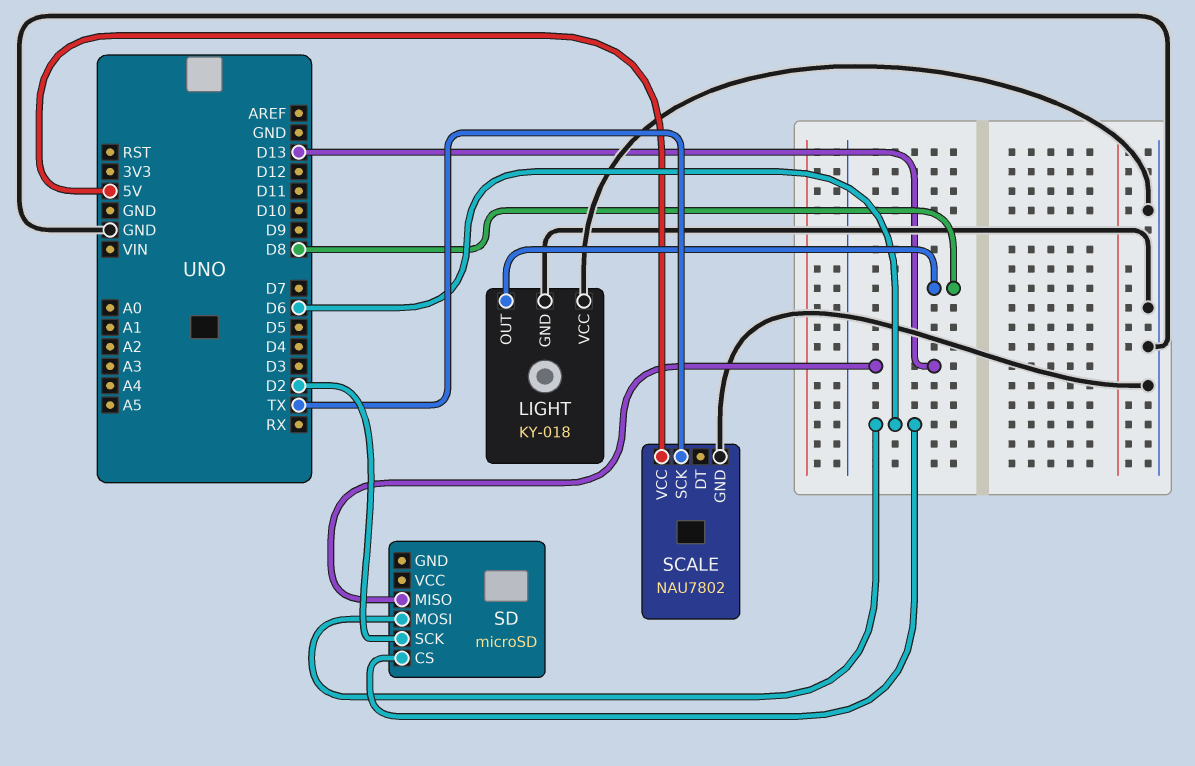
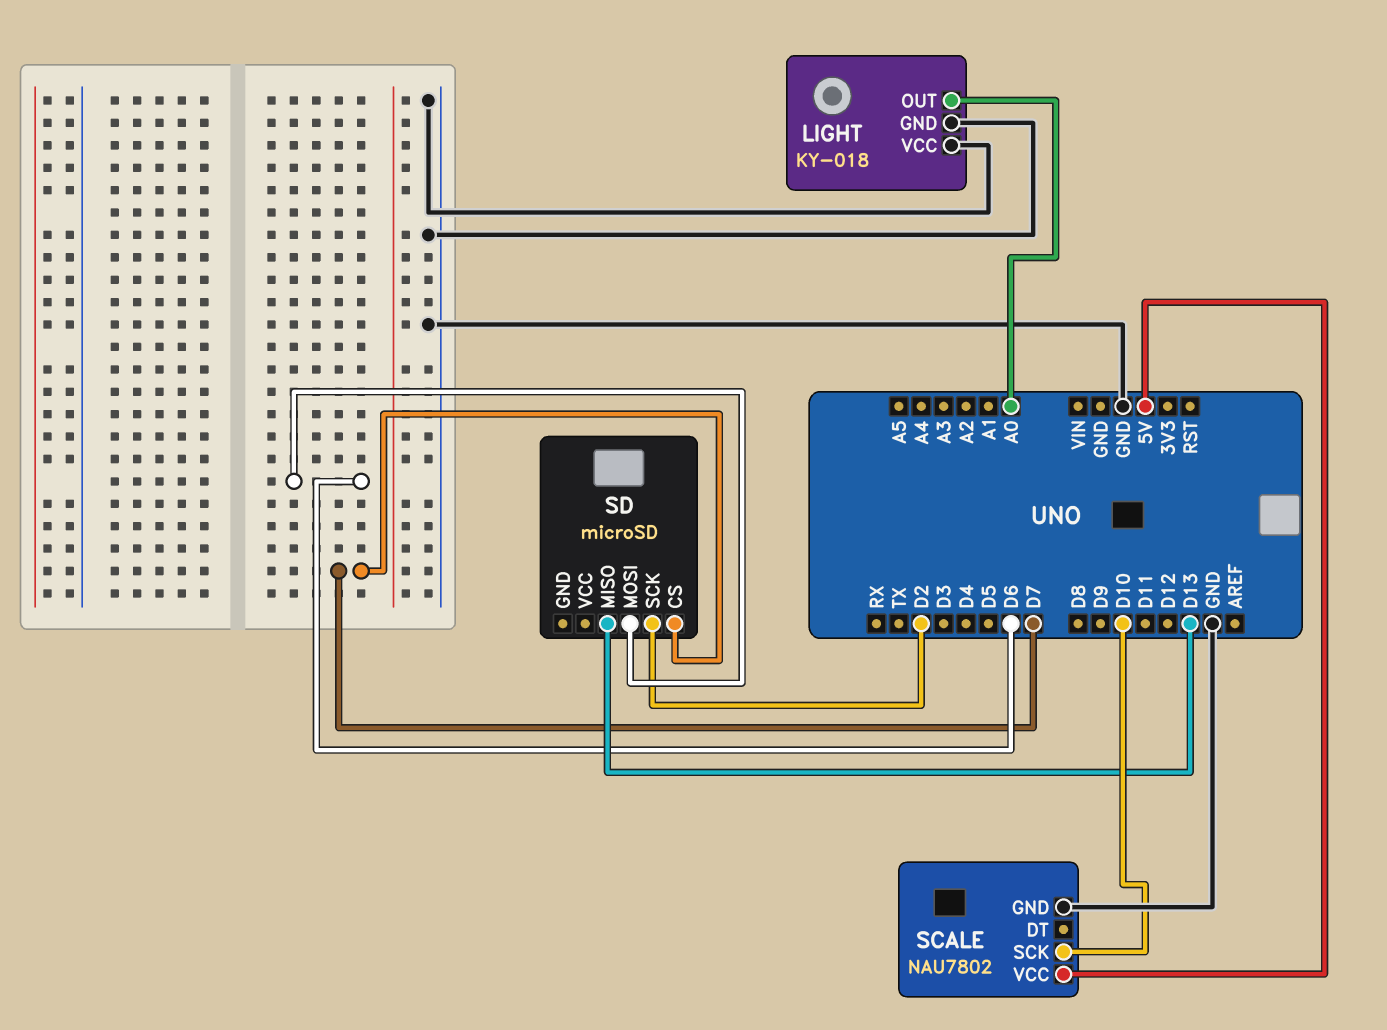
LIGHT pin OUT: D8 -> A0
SCALE pin SCK: TX -> D10
SD pin CS: D6 -> D7

